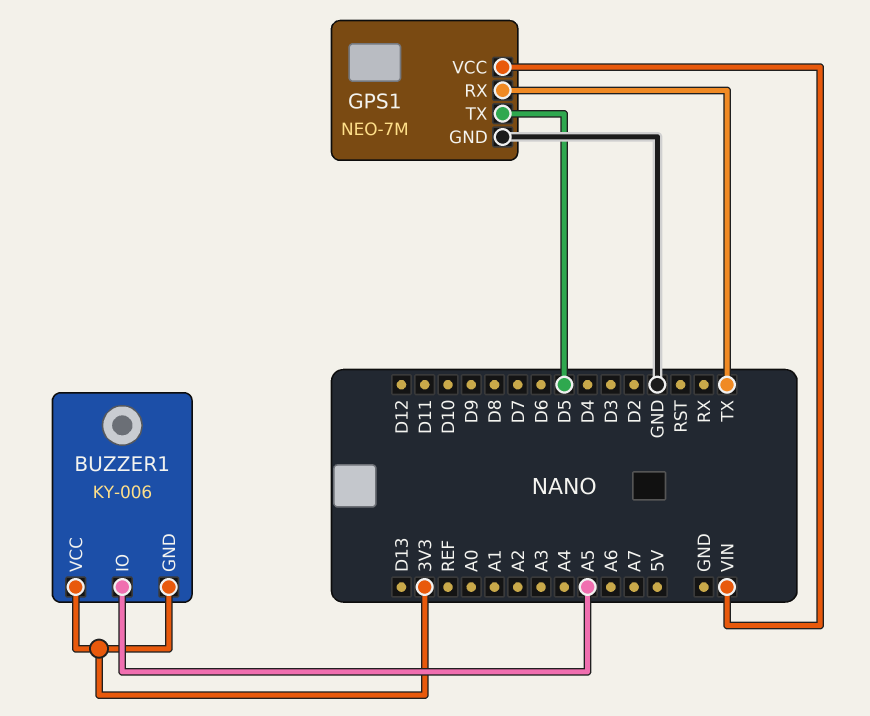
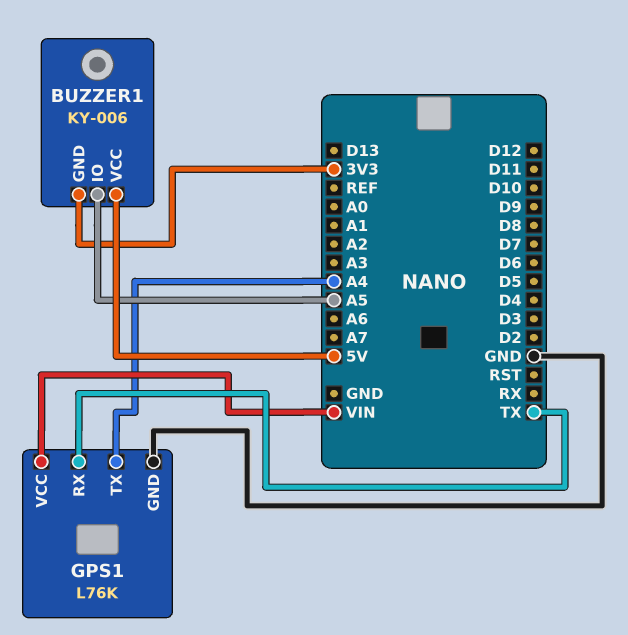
BUZZER1 pin VCC: 3V3 -> 5V
GPS1: NEO-7M -> L76K
GPS1 pin TX: D5 -> A4

